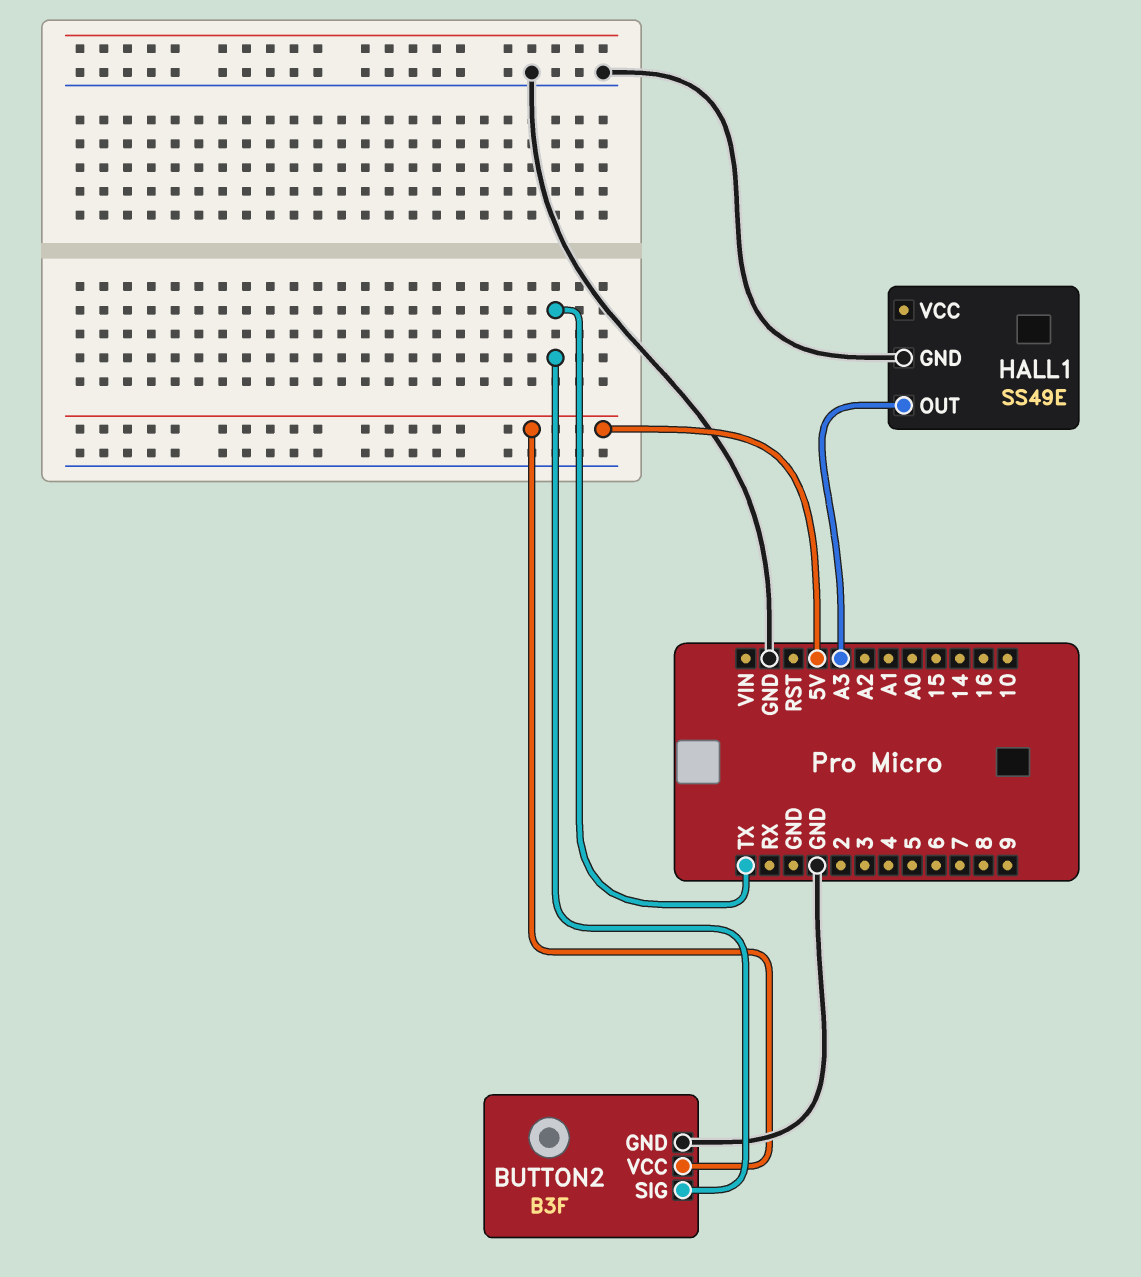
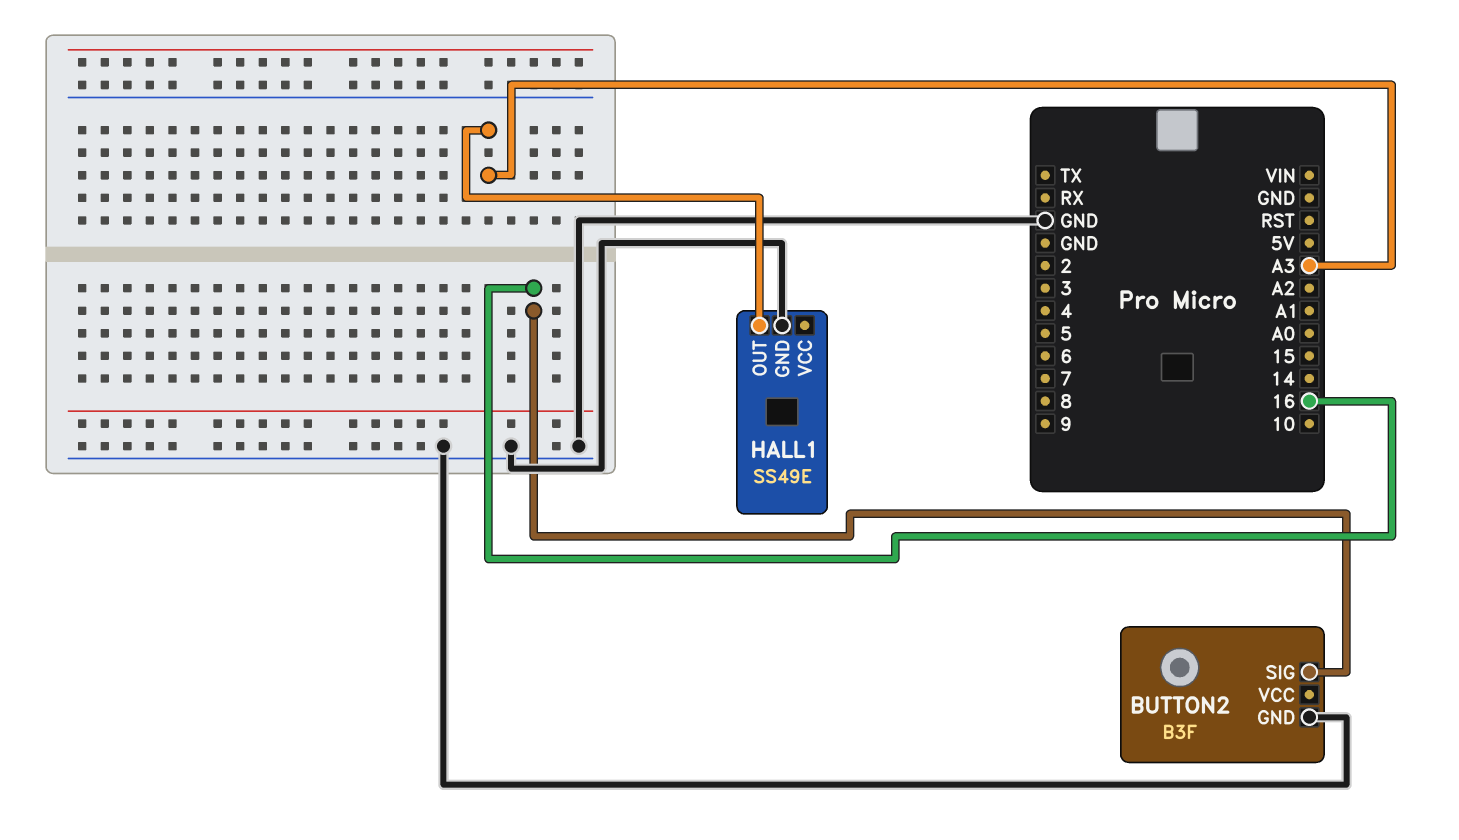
BUTTON2 pin SIG: TX -> 16
BUTTON2 pin VCC: 5V -> none

